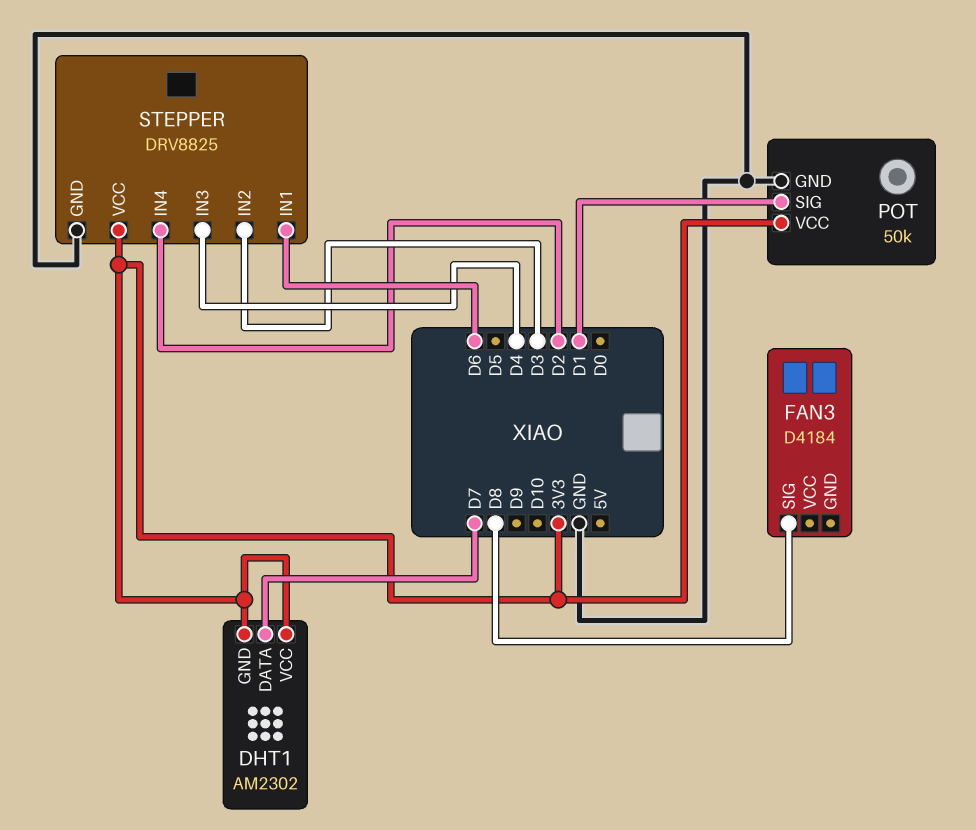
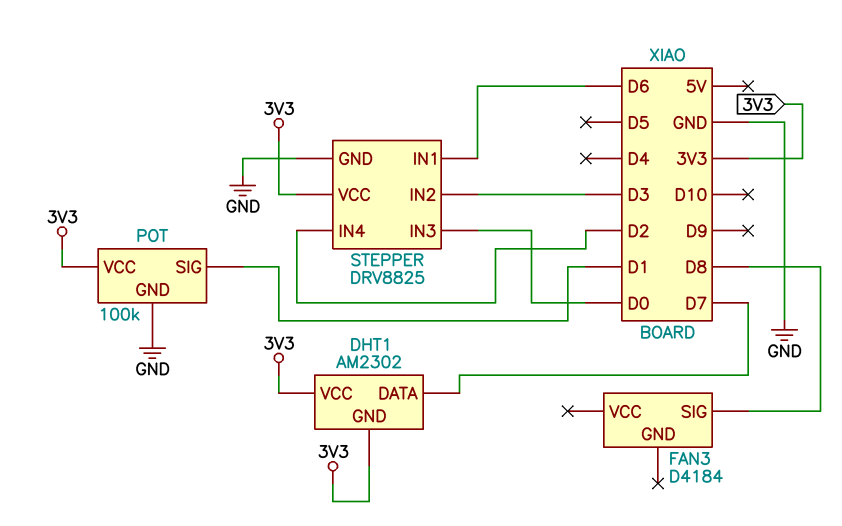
POT: 50k -> 100k
STEPPER pin IN3: D4 -> D0

